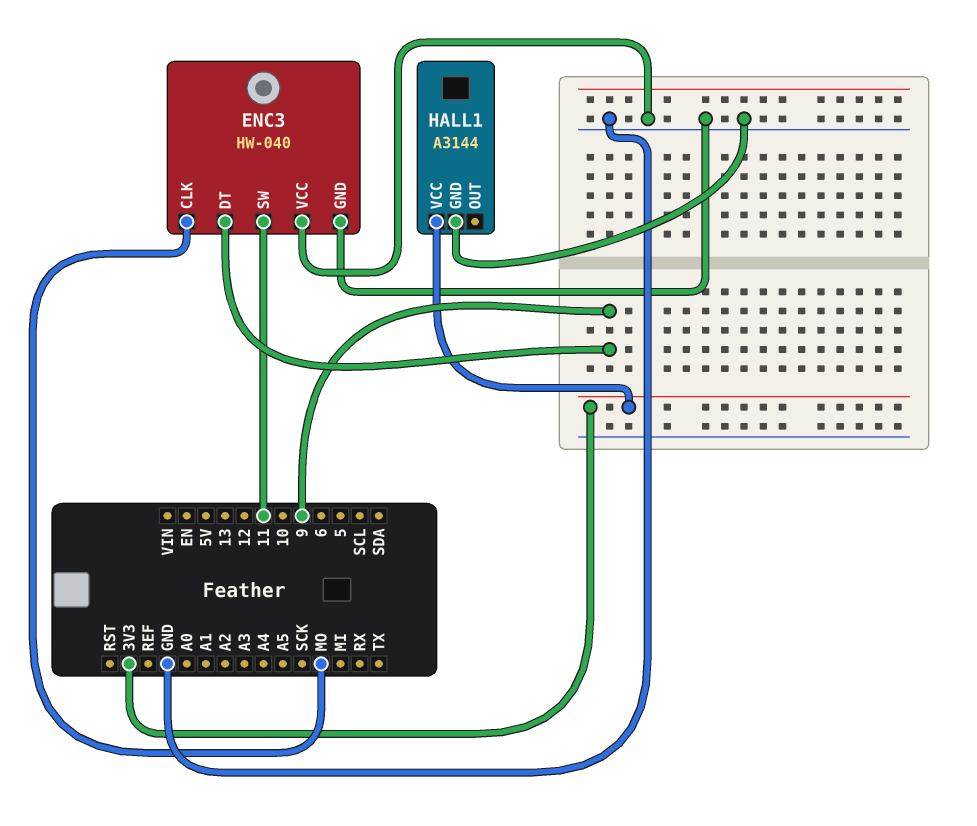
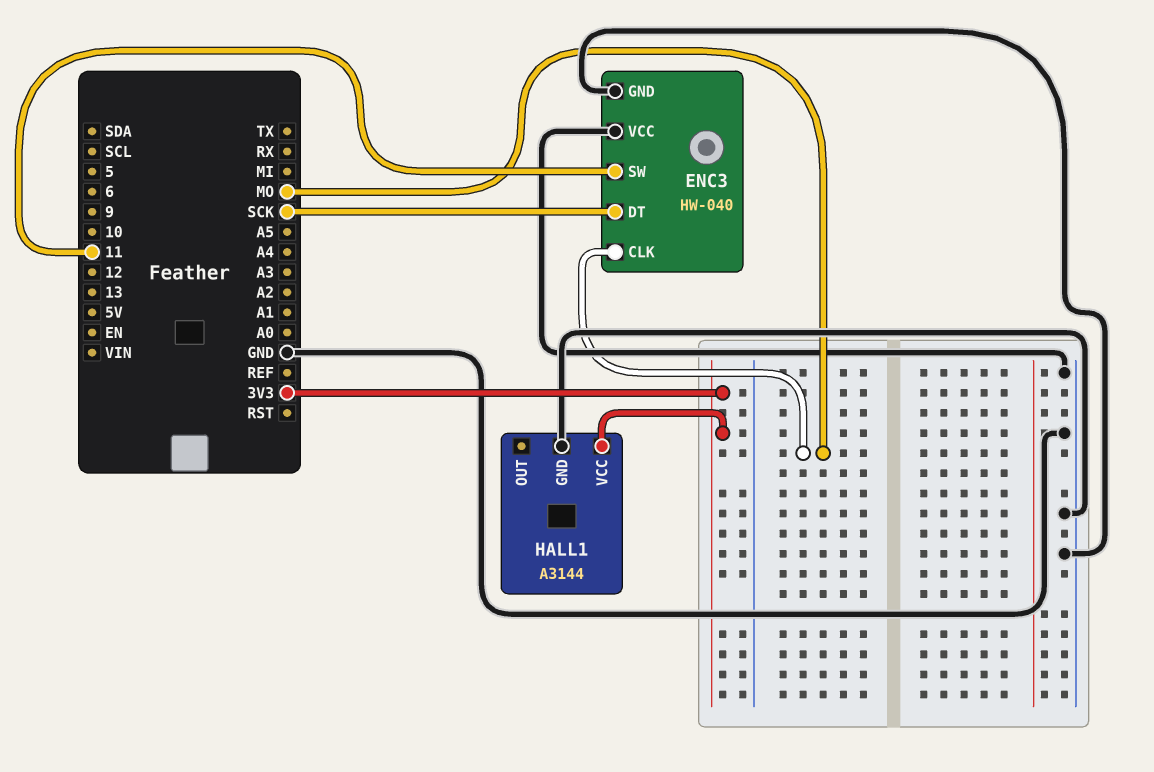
ENC3 pin DT: 9 -> SCK

